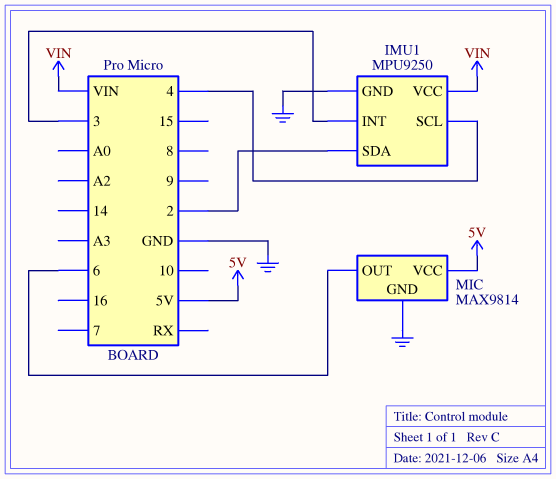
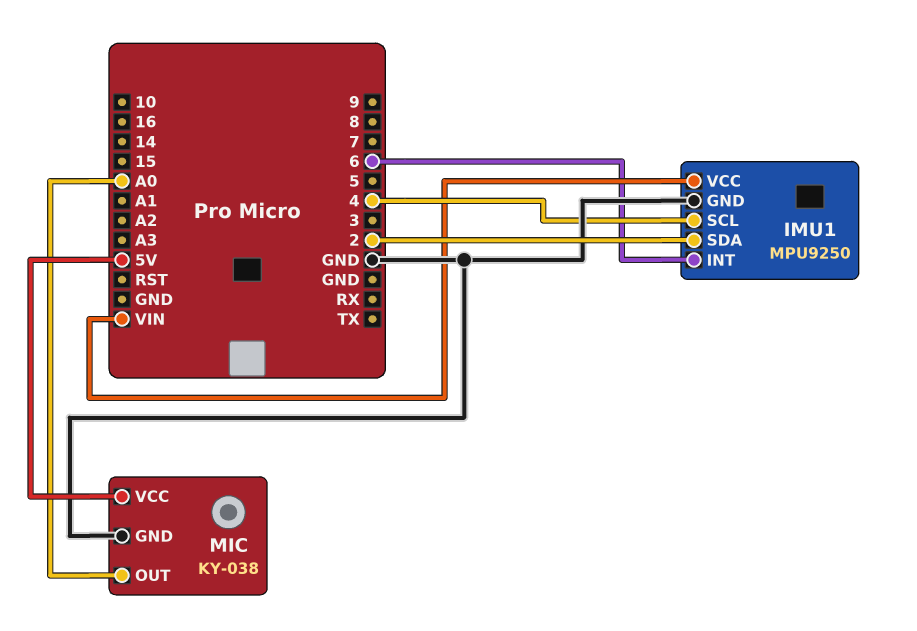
IMU1 pin INT: 3 -> 6
MIC: MAX9814 -> KY-038
MIC pin OUT: 6 -> A0

